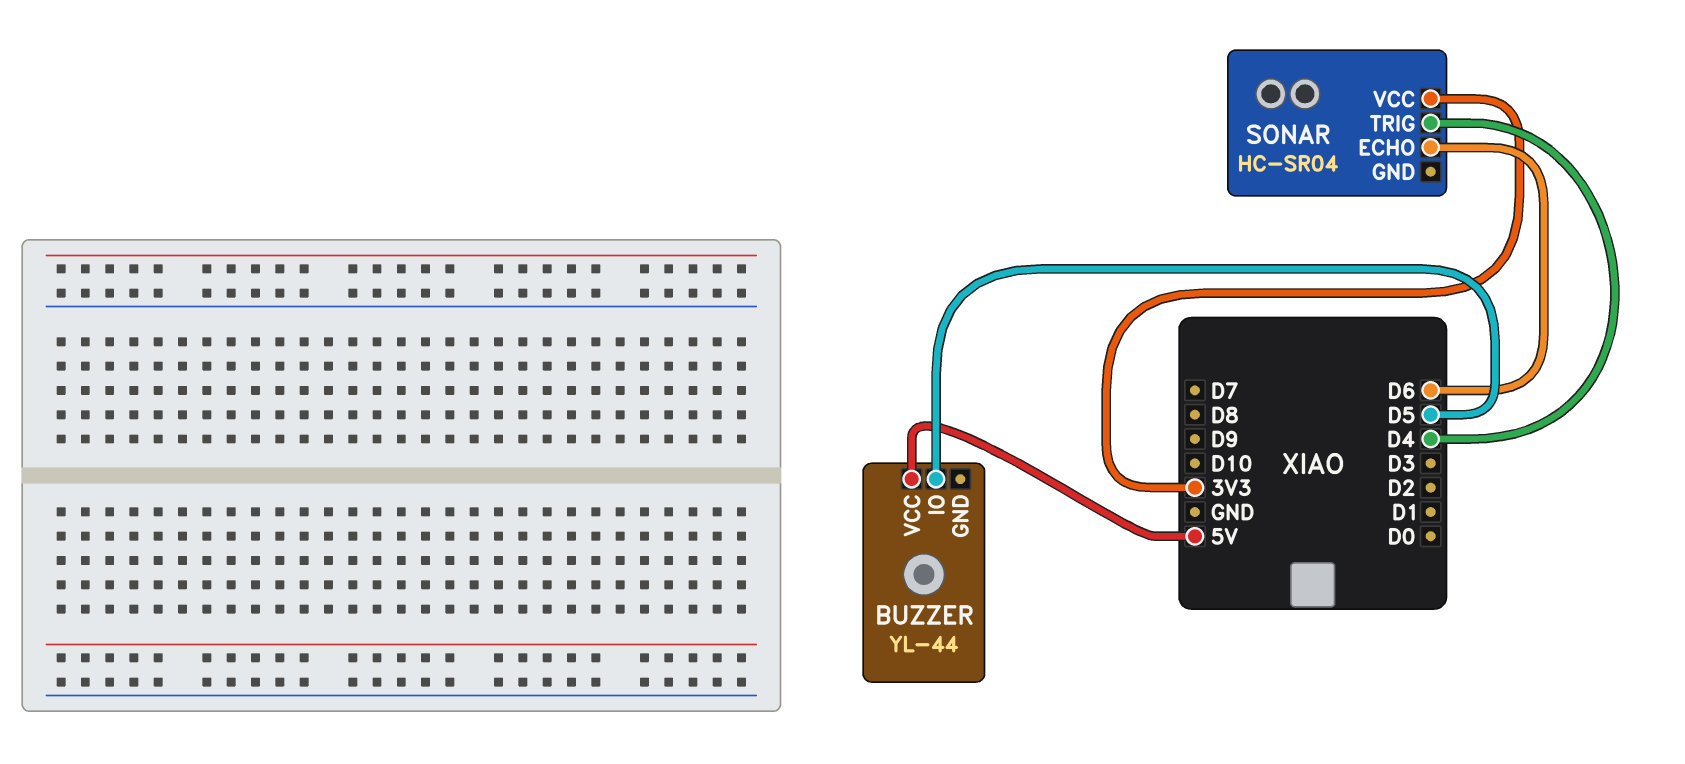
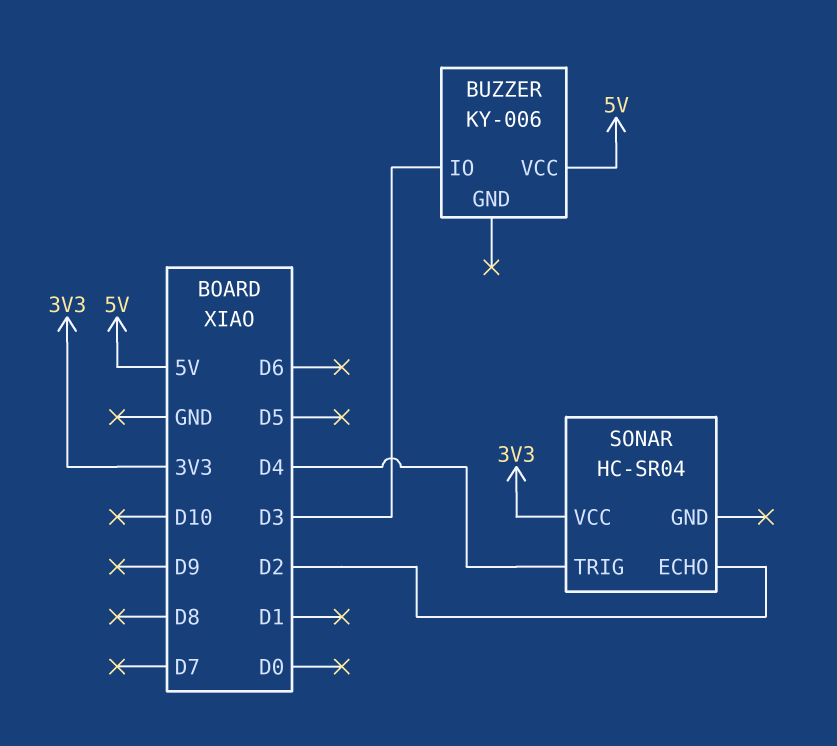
BUZZER: YL-44 -> KY-006
BUZZER pin IO: D5 -> D3
SONAR pin ECHO: D6 -> D2

